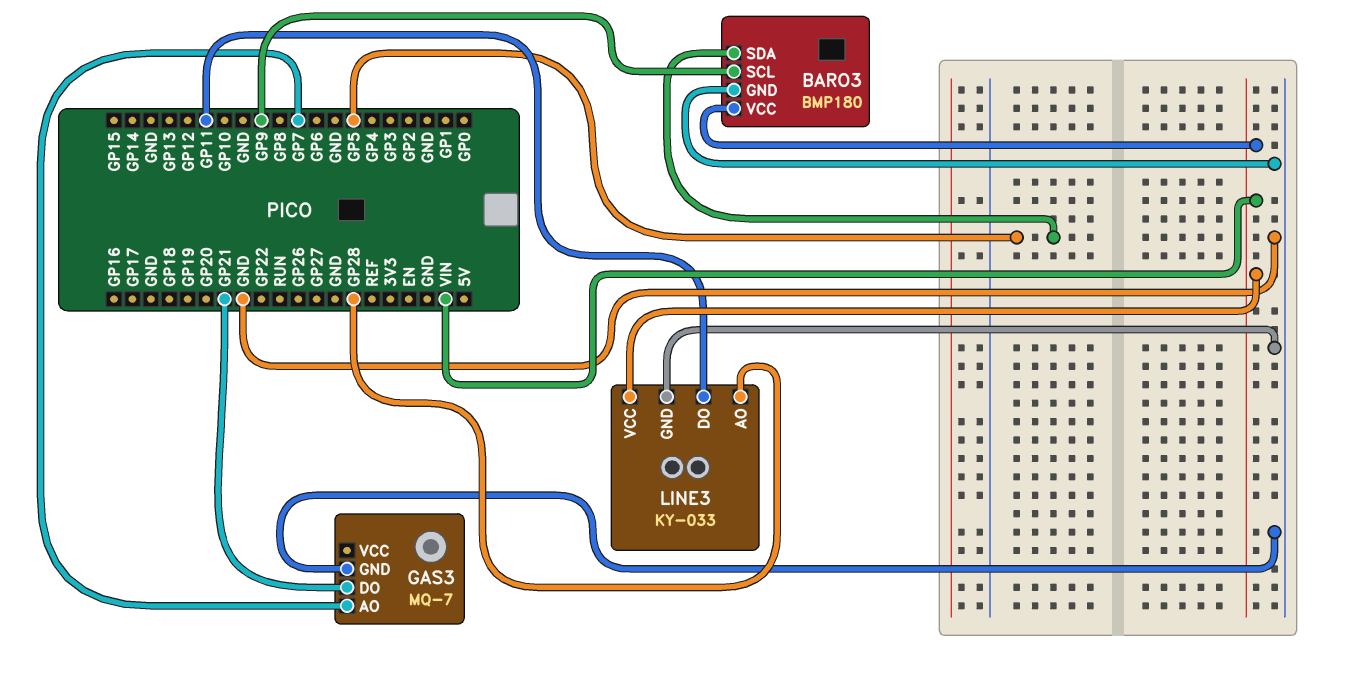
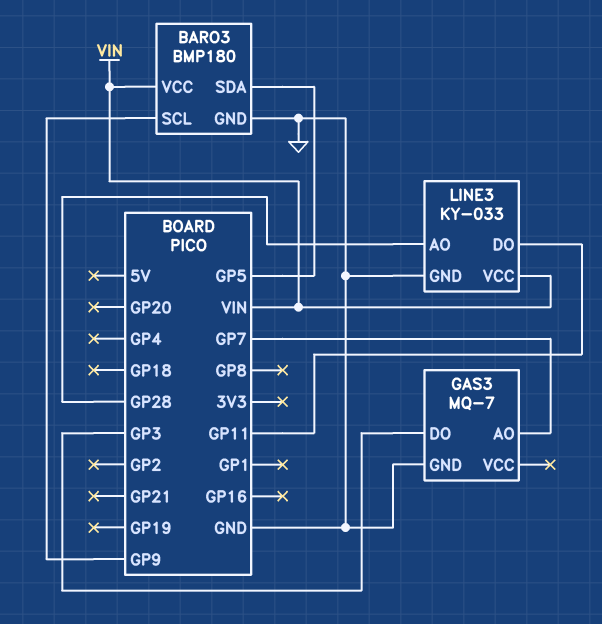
GAS3 pin DO: GP21 -> GP3

